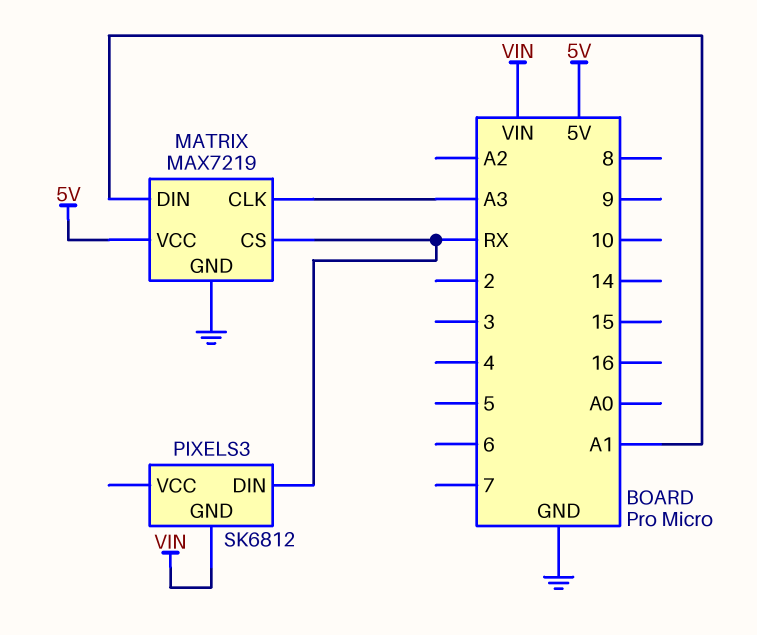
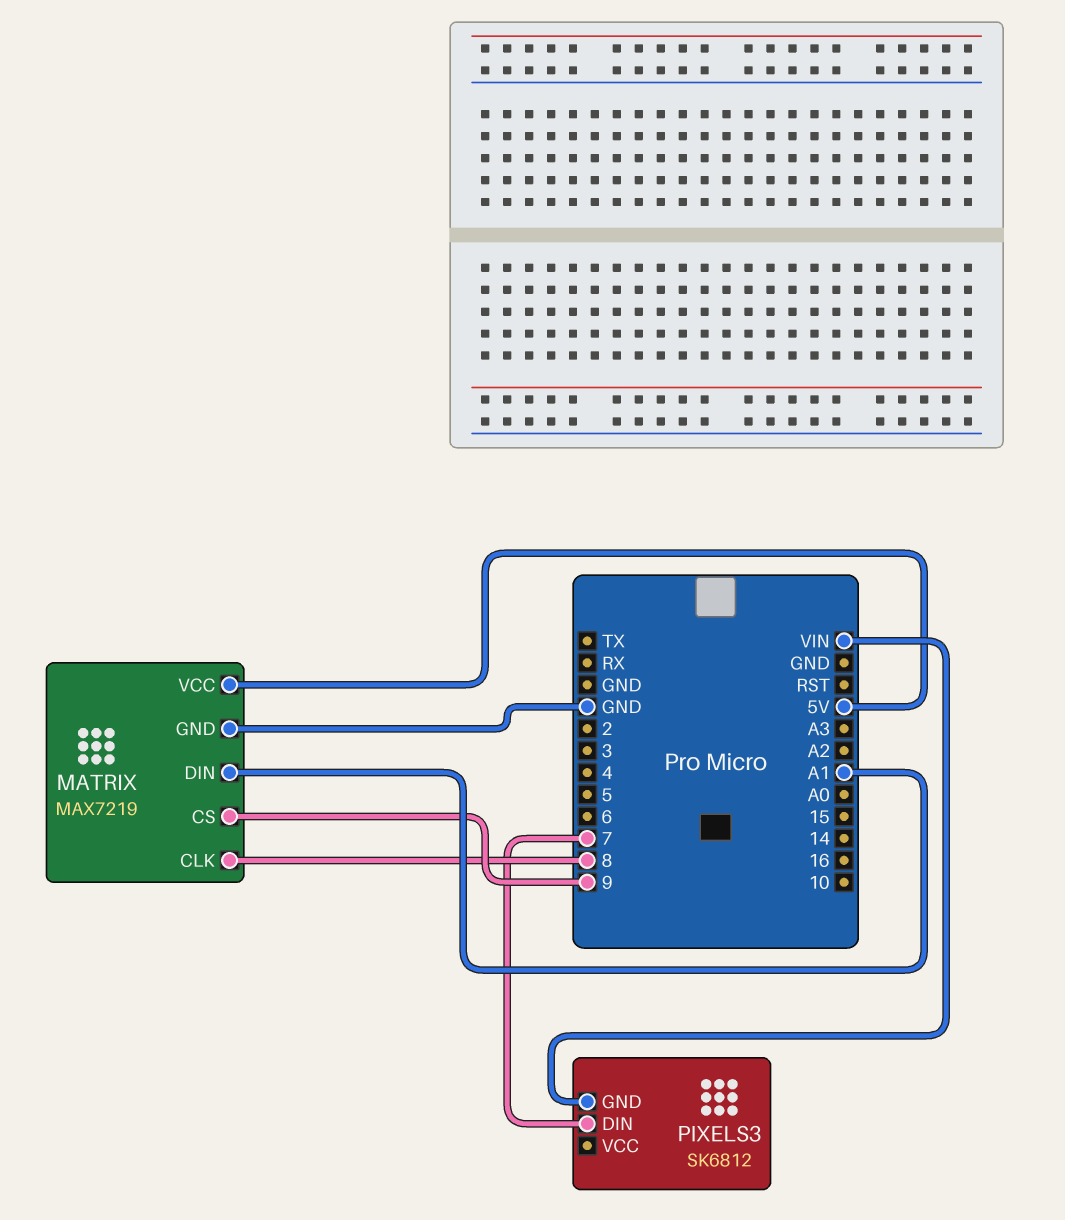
MATRIX pin CLK: A3 -> 8
MATRIX pin CS: RX -> 9
PIXELS3 pin DIN: RX -> 7

